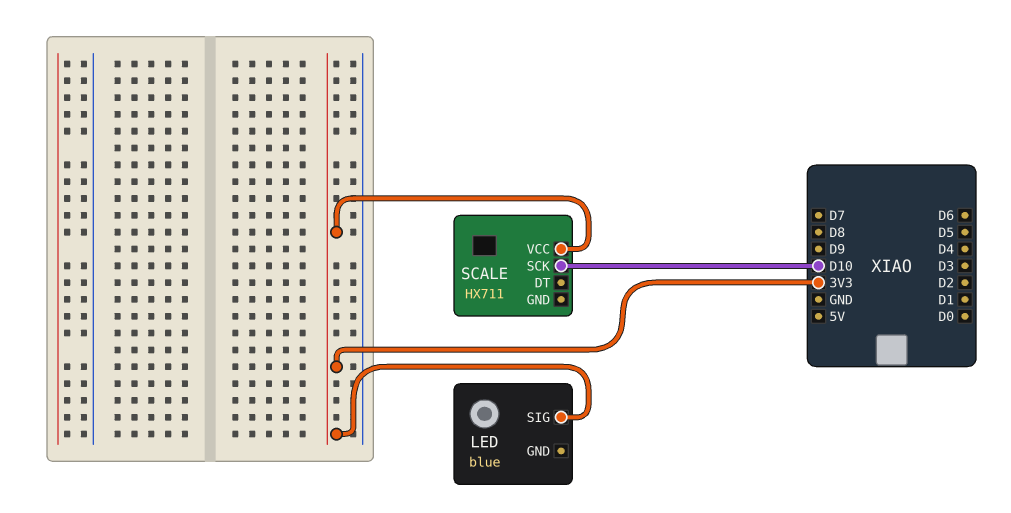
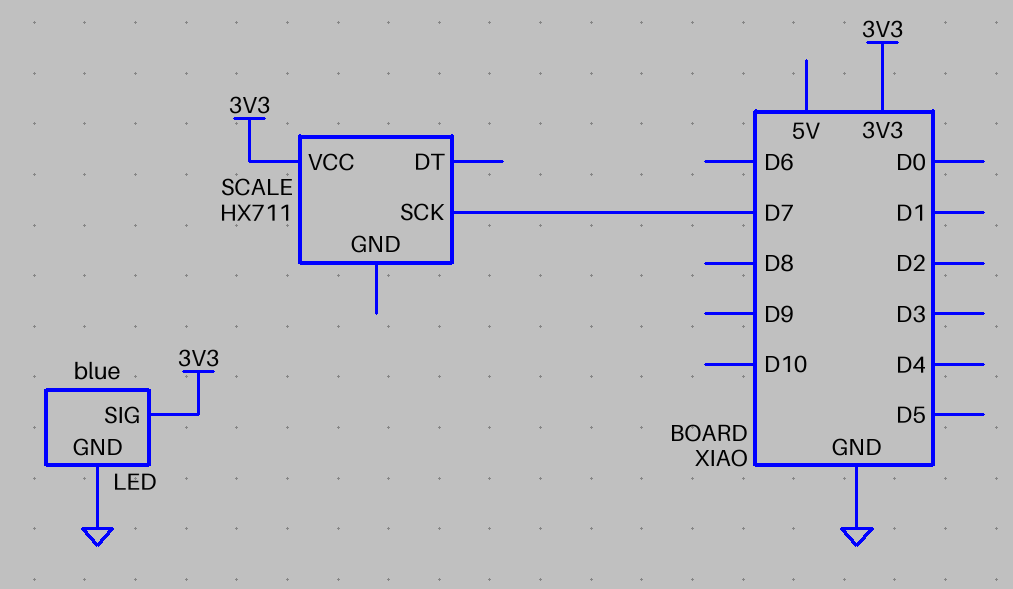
LED pin GND: none -> GND
SCALE pin SCK: D10 -> D7

